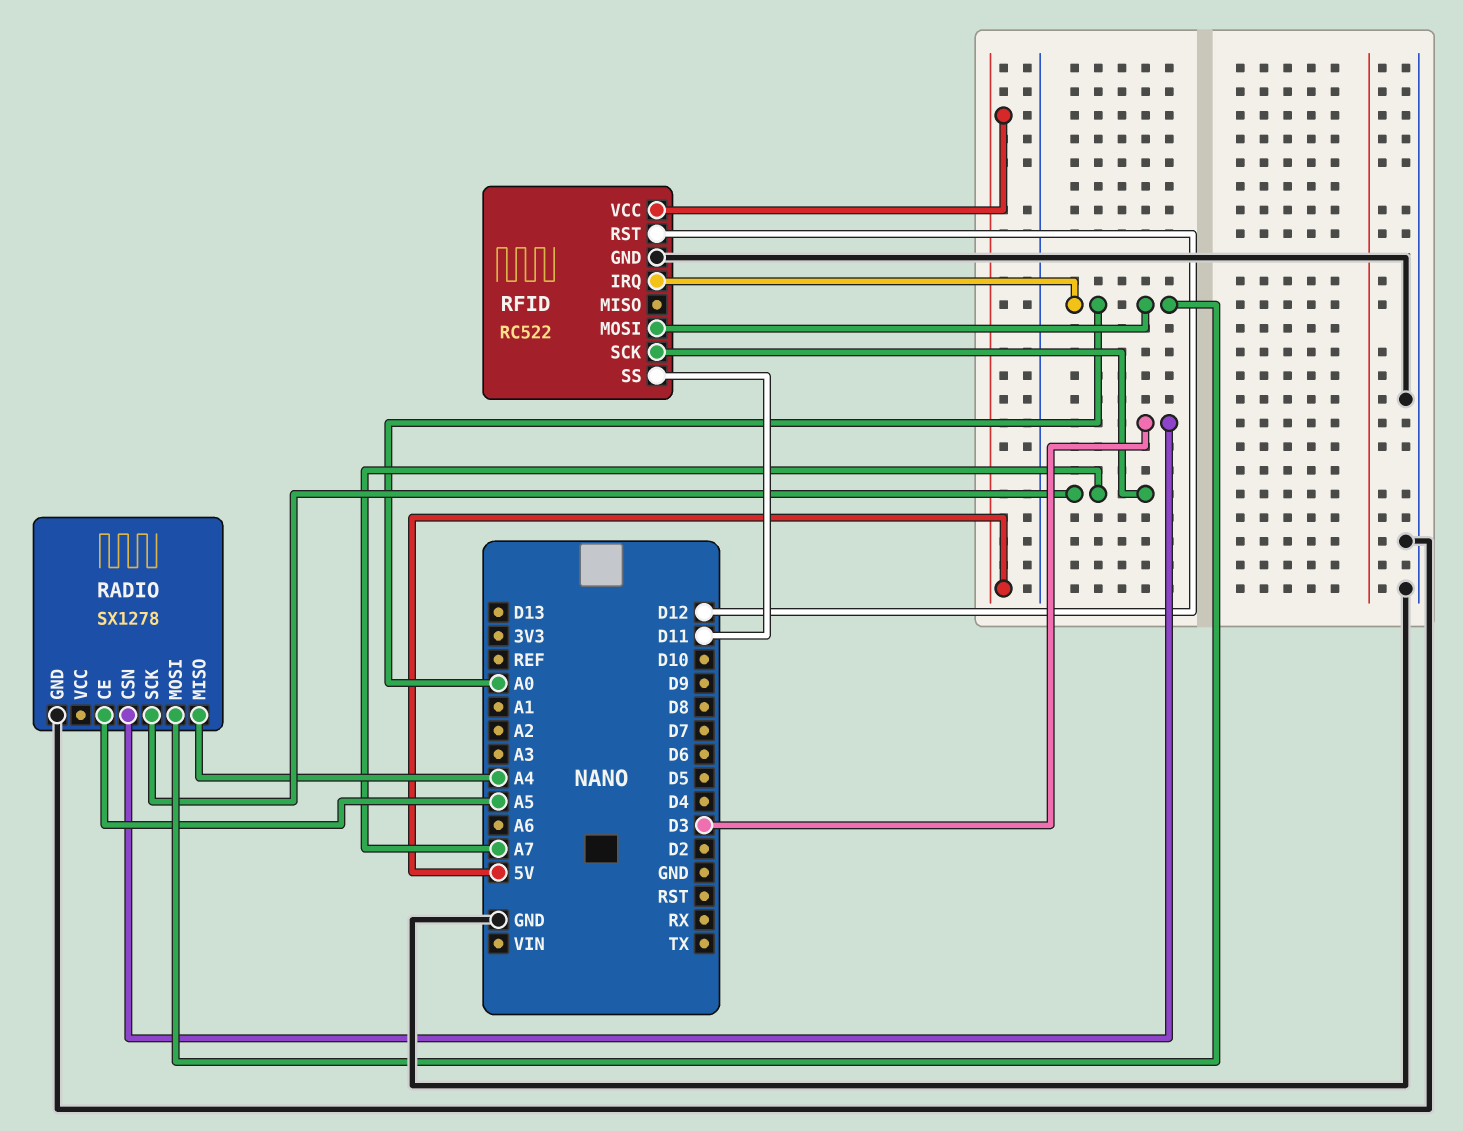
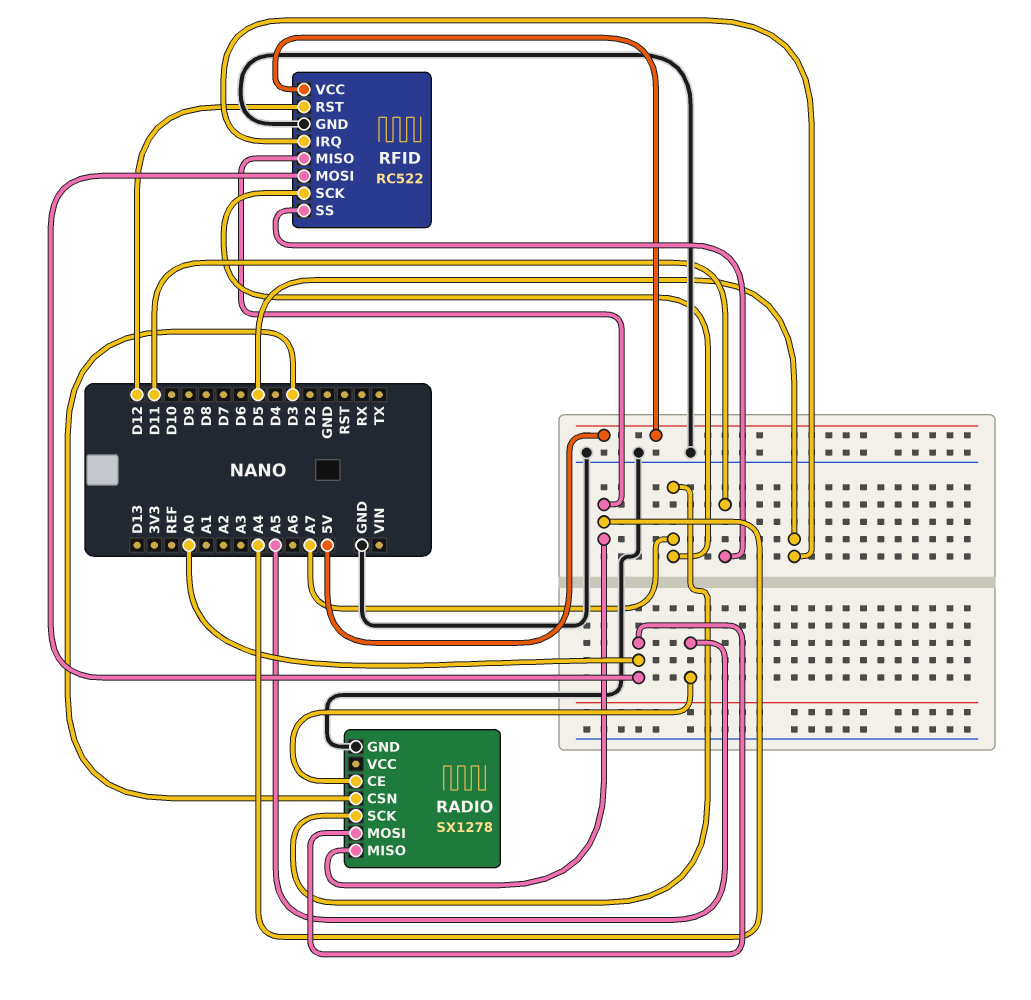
RFID pin IRQ: A0 -> D5
RFID pin MISO: none -> A4

